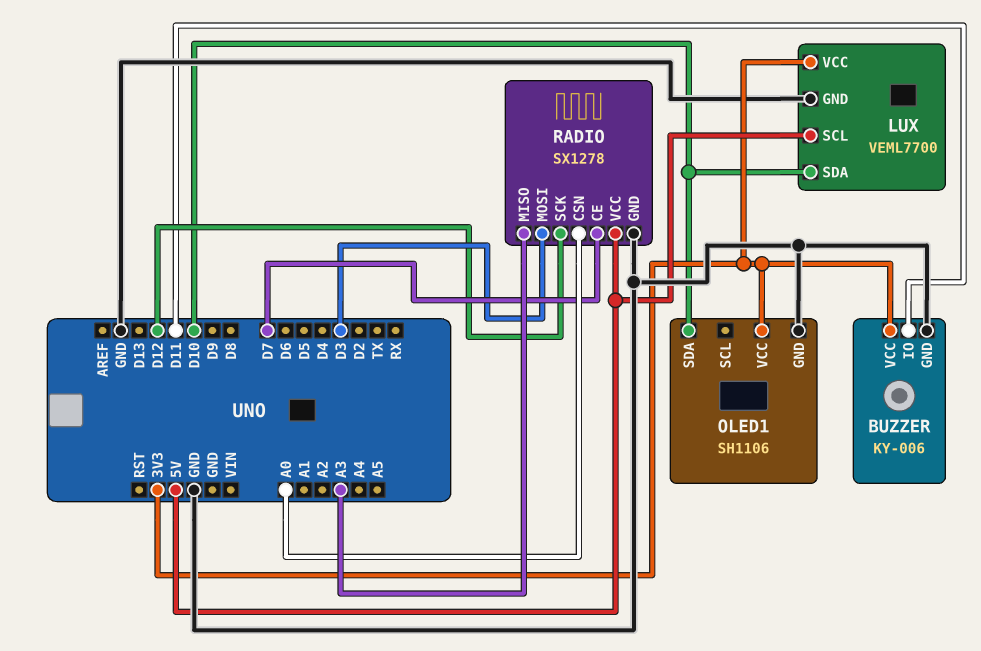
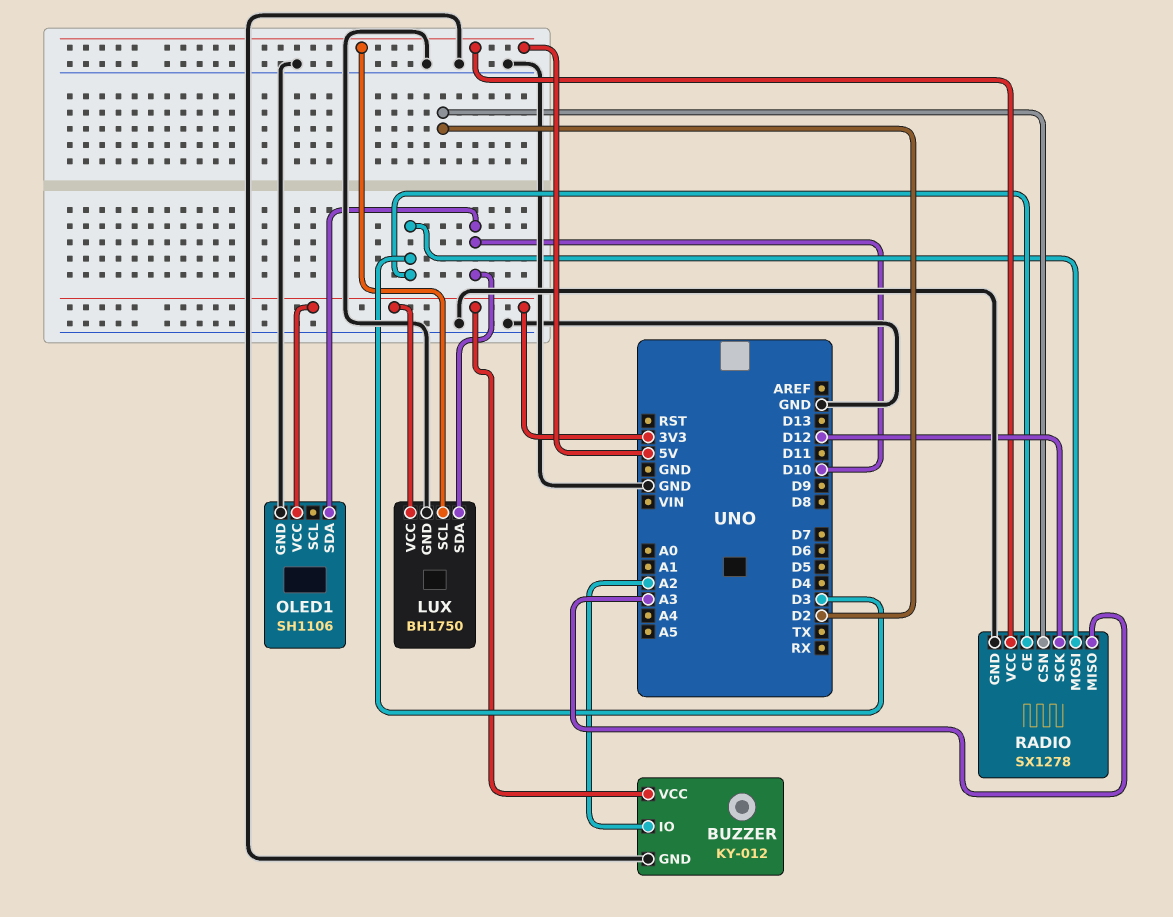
BUZZER: KY-006 -> KY-012
BUZZER pin IO: D11 -> A2
LUX: VEML7700 -> BH1750
RADIO pin CE: D7 -> D3
RADIO pin CSN: A0 -> D2

